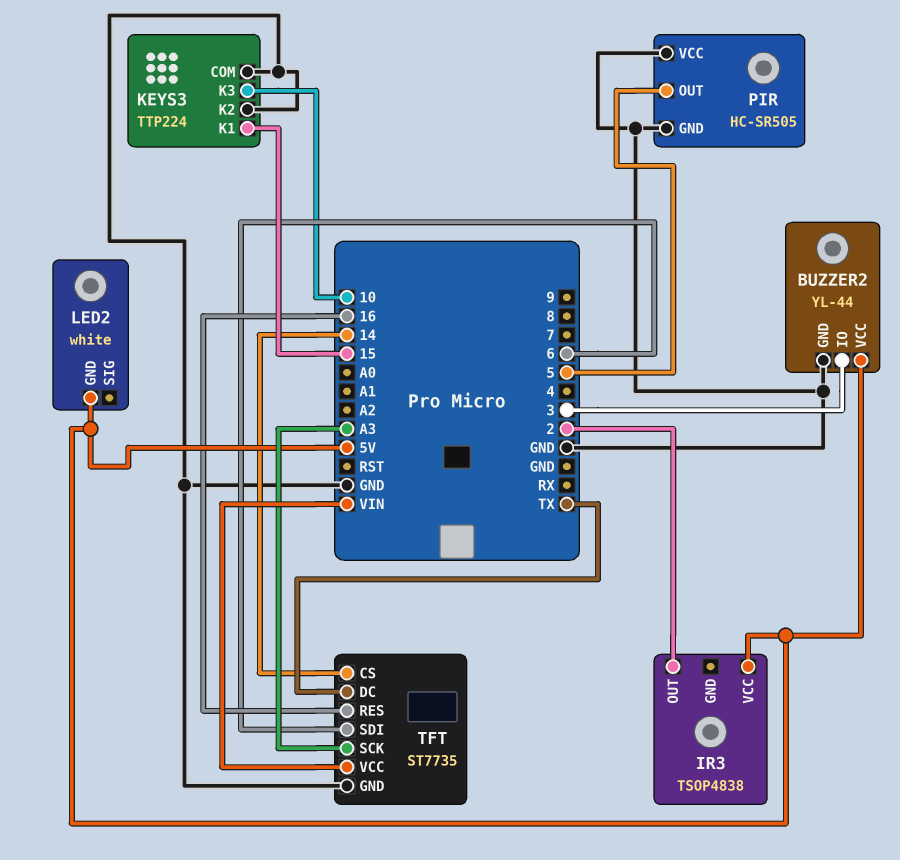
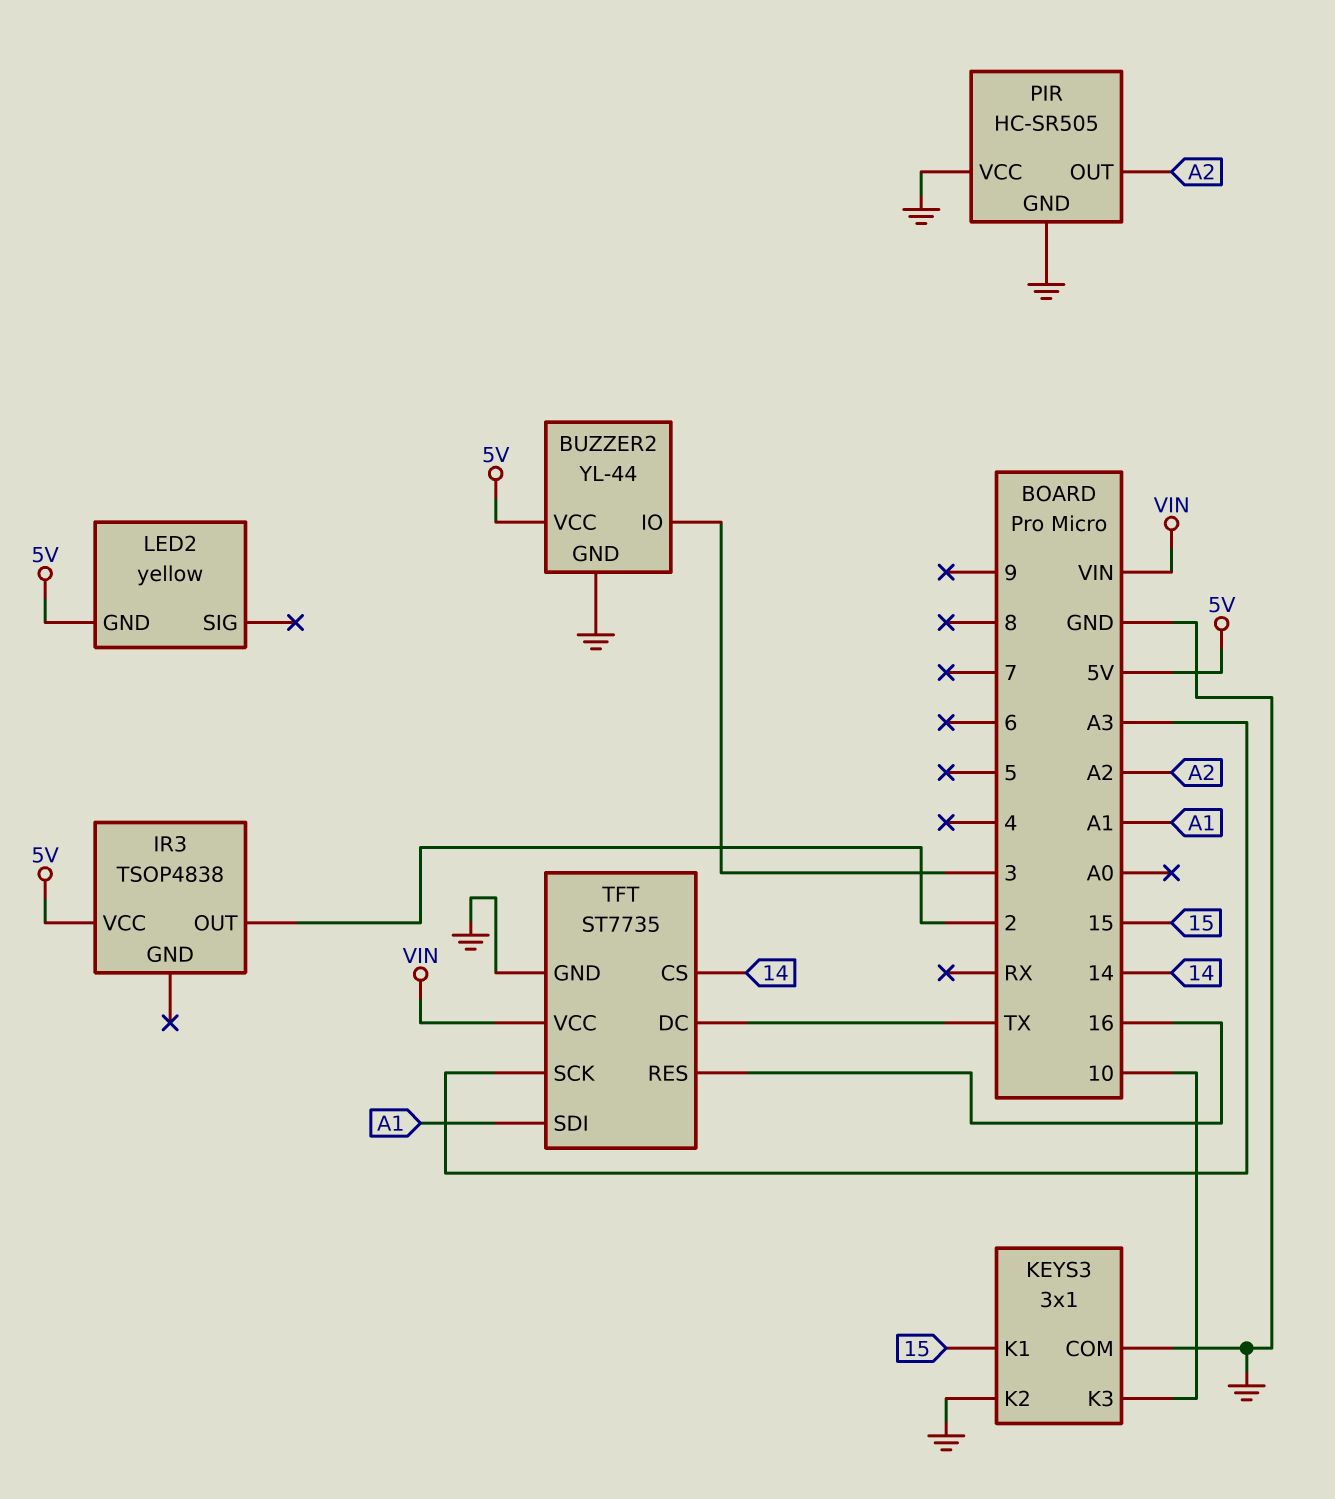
KEYS3: TTP224 -> 3x1
LED2: white -> yellow
PIR pin OUT: 5 -> A2
TFT pin SDI: 6 -> A1

